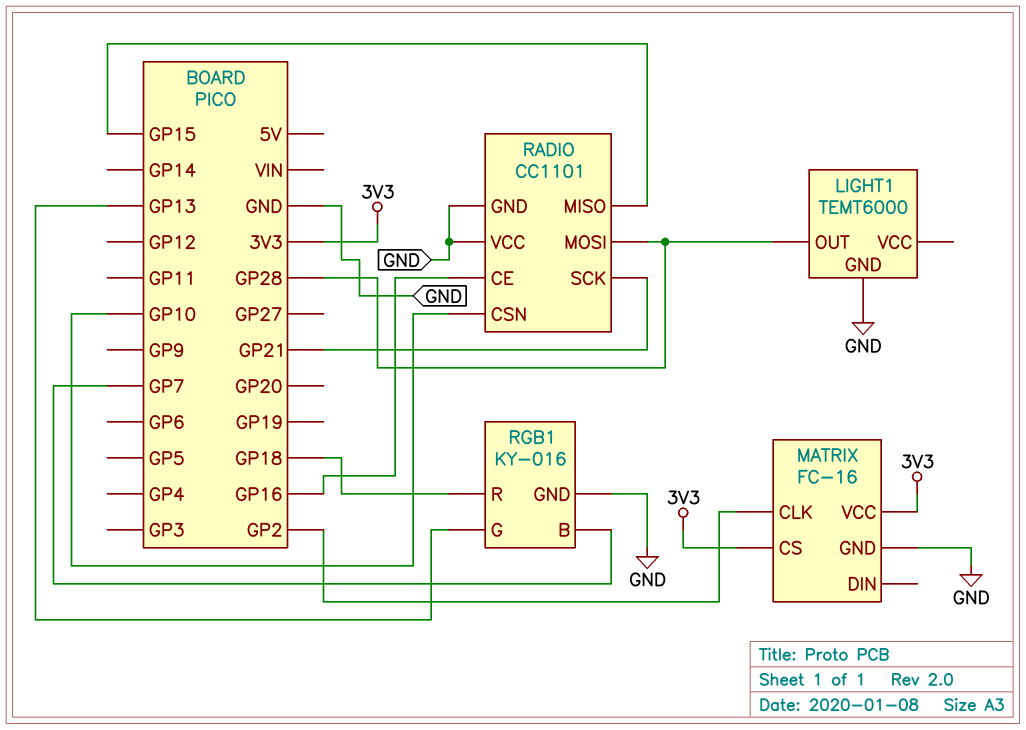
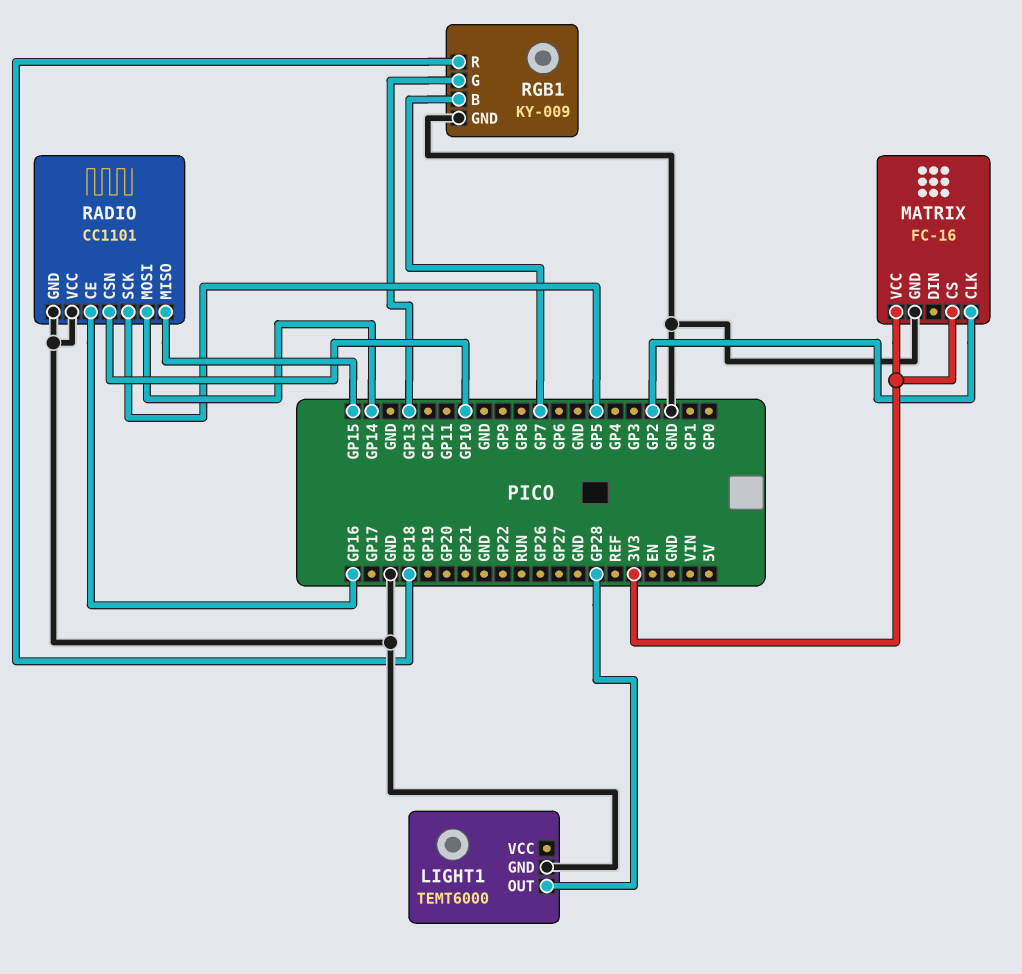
RADIO pin MOSI: GP28 -> GP14
RADIO pin SCK: GP21 -> GP5
RGB1: KY-016 -> KY-009

